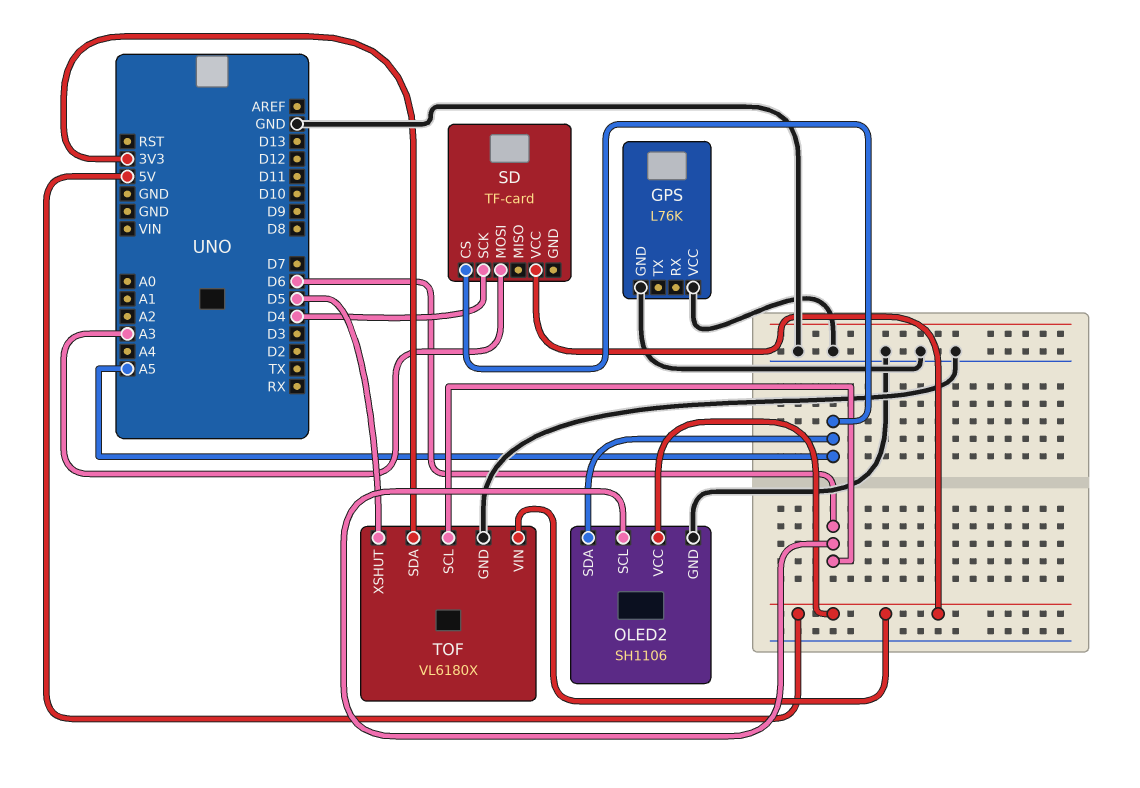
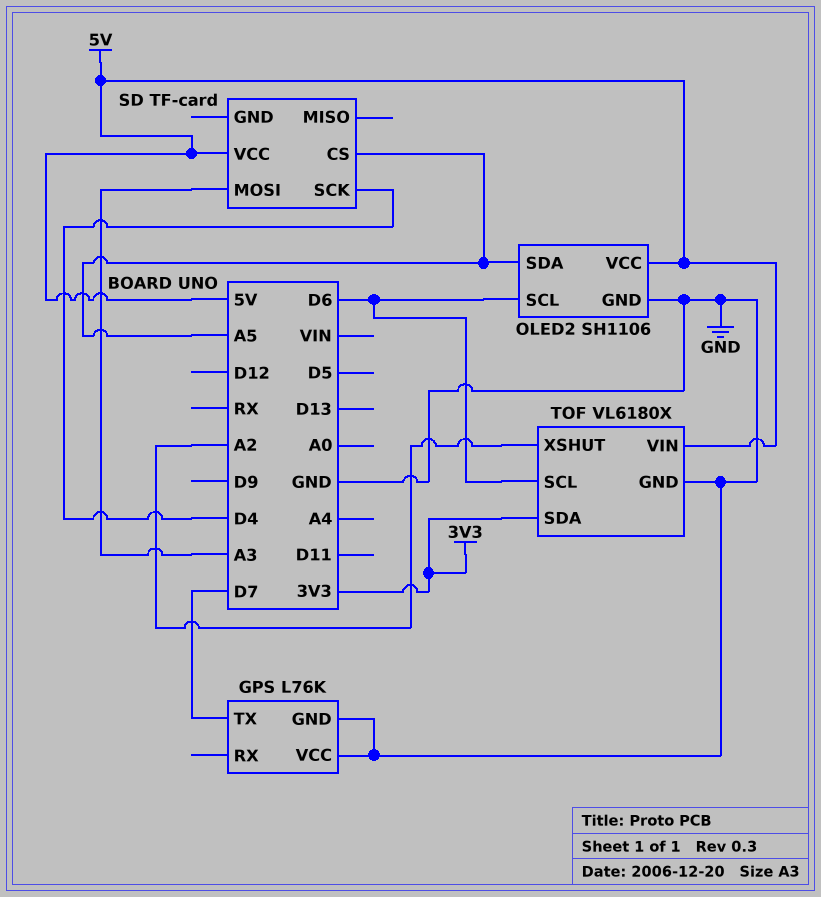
GPS pin TX: none -> D7
TOF pin XSHUT: D5 -> A2

